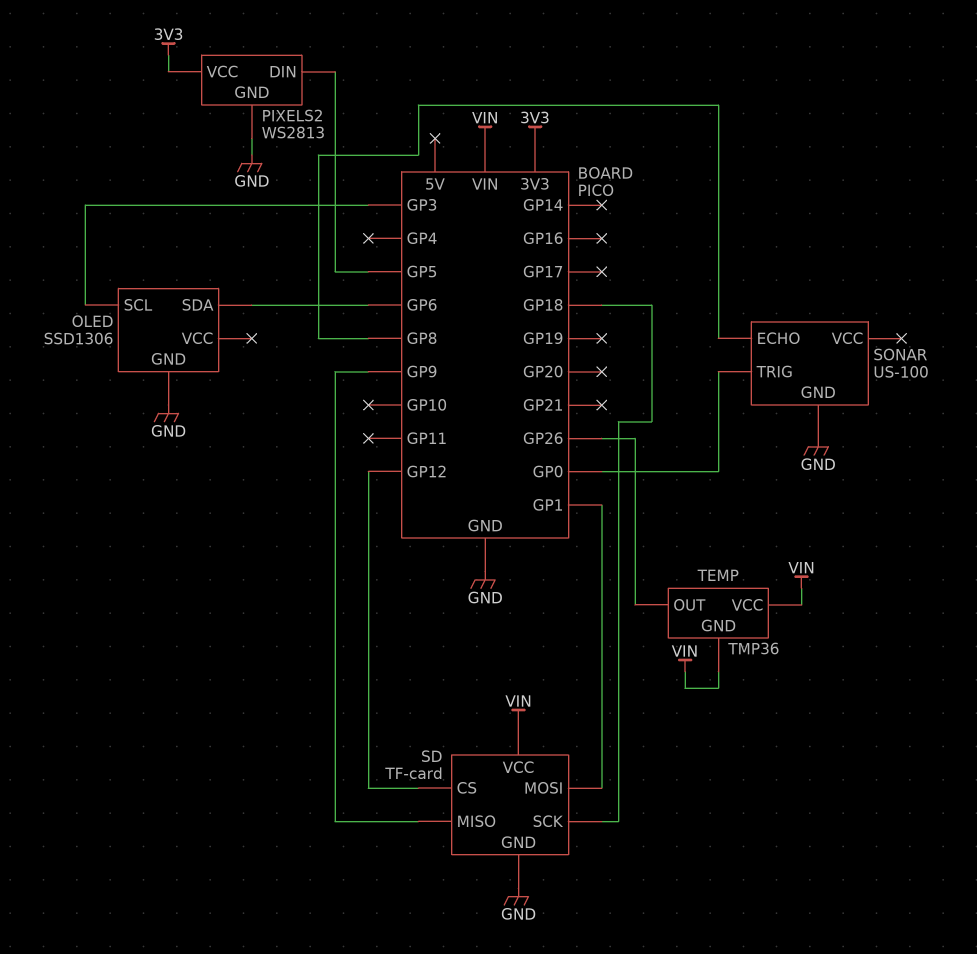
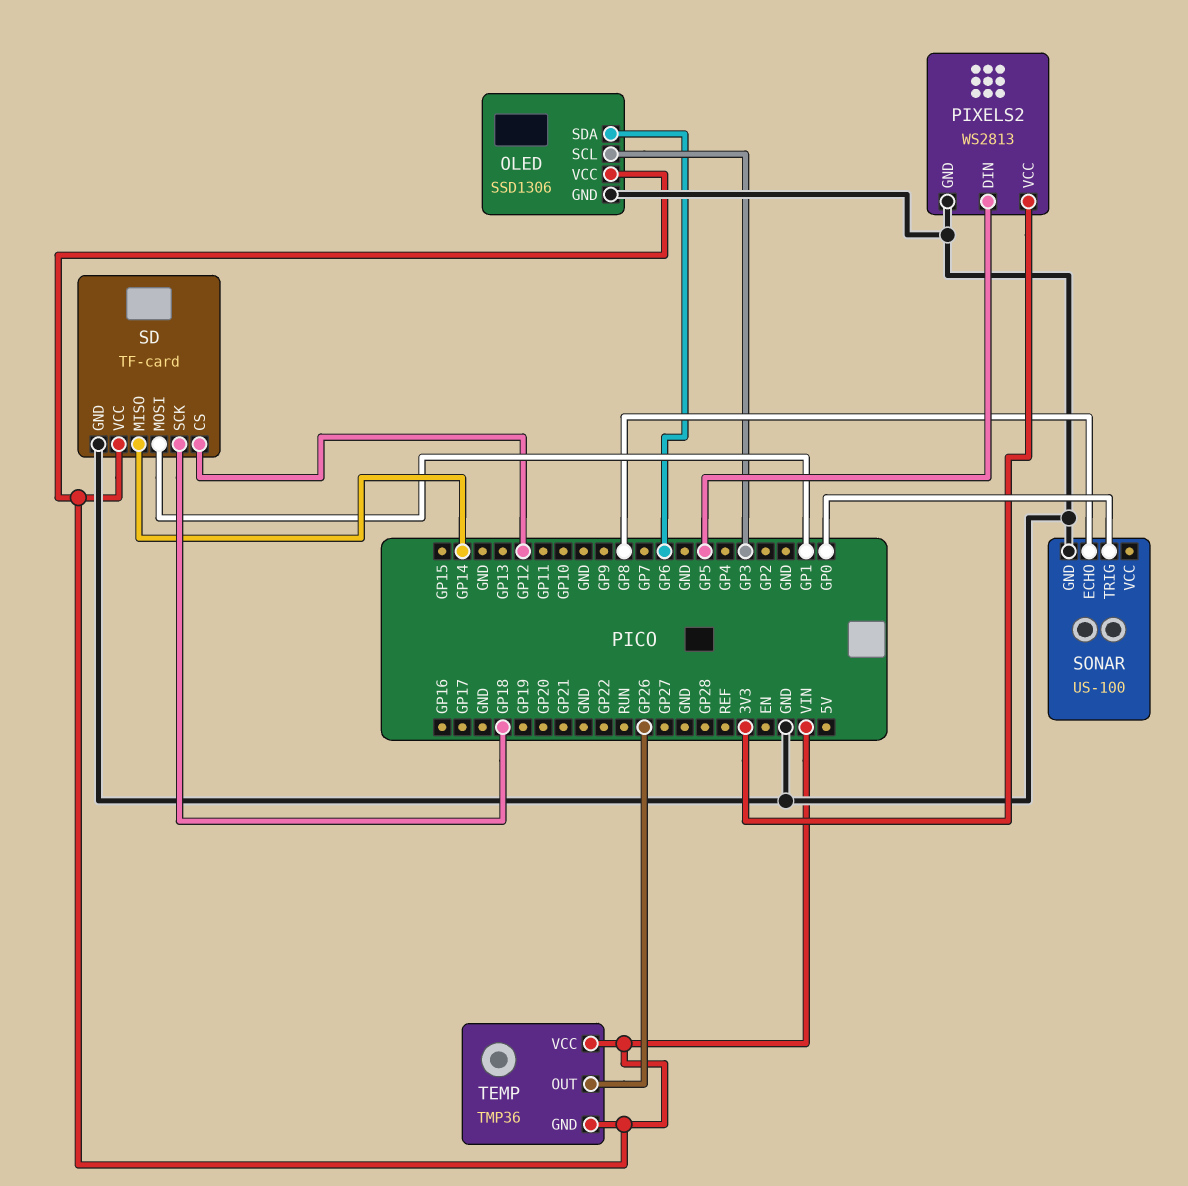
OLED pin VCC: none -> VIN
SD pin MISO: GP9 -> GP14

